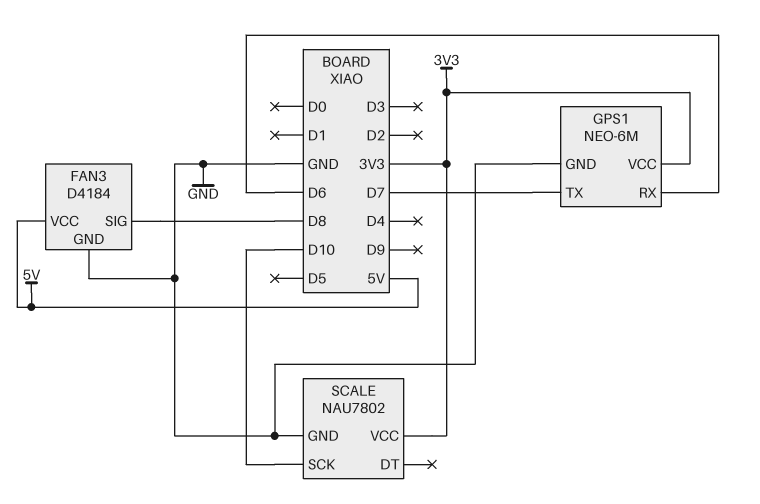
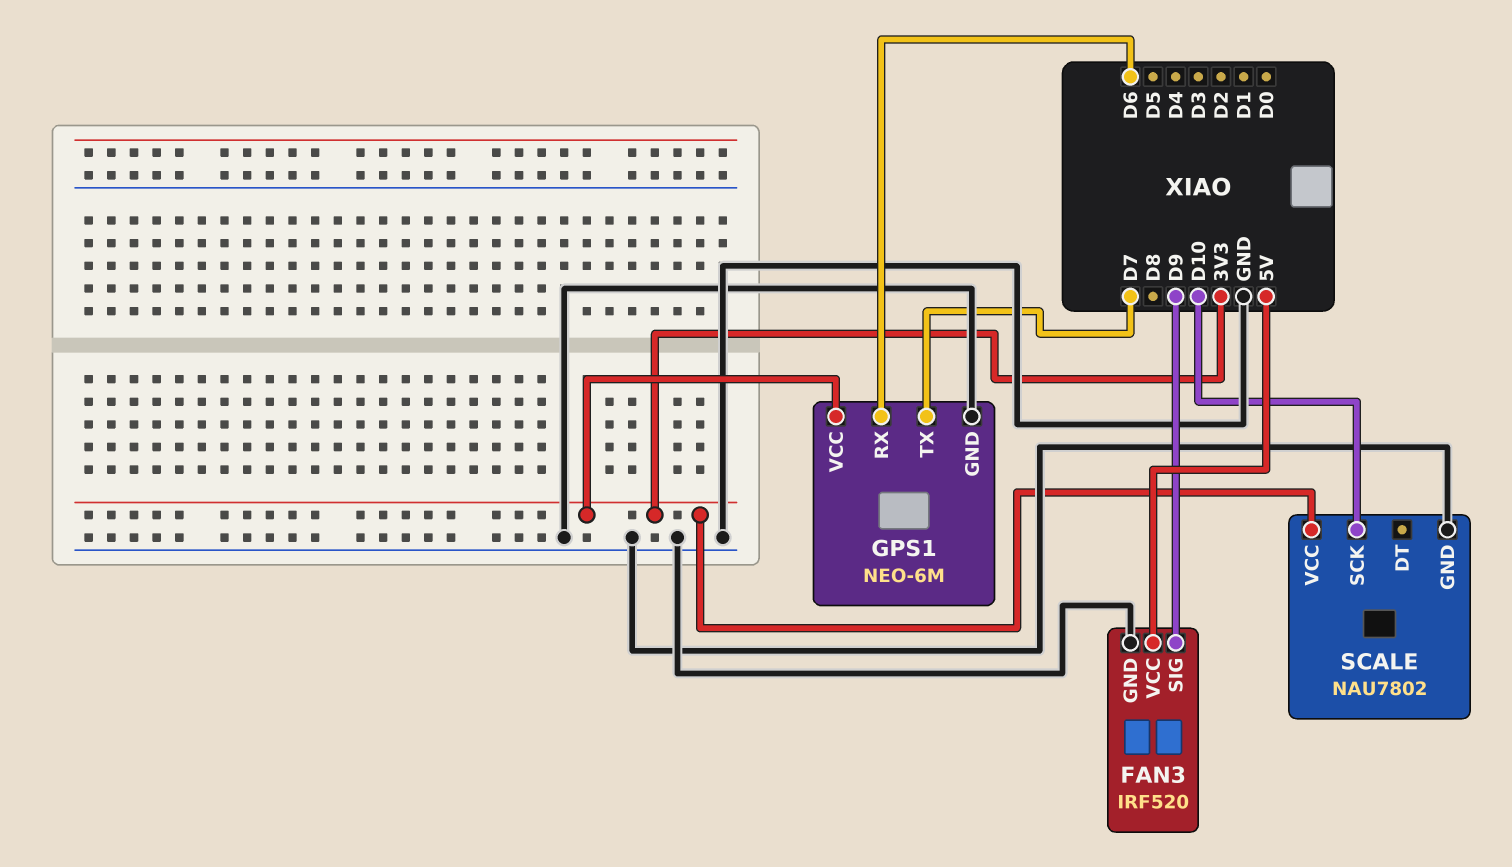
FAN3: D4184 -> IRF520
FAN3 pin SIG: D8 -> D9

